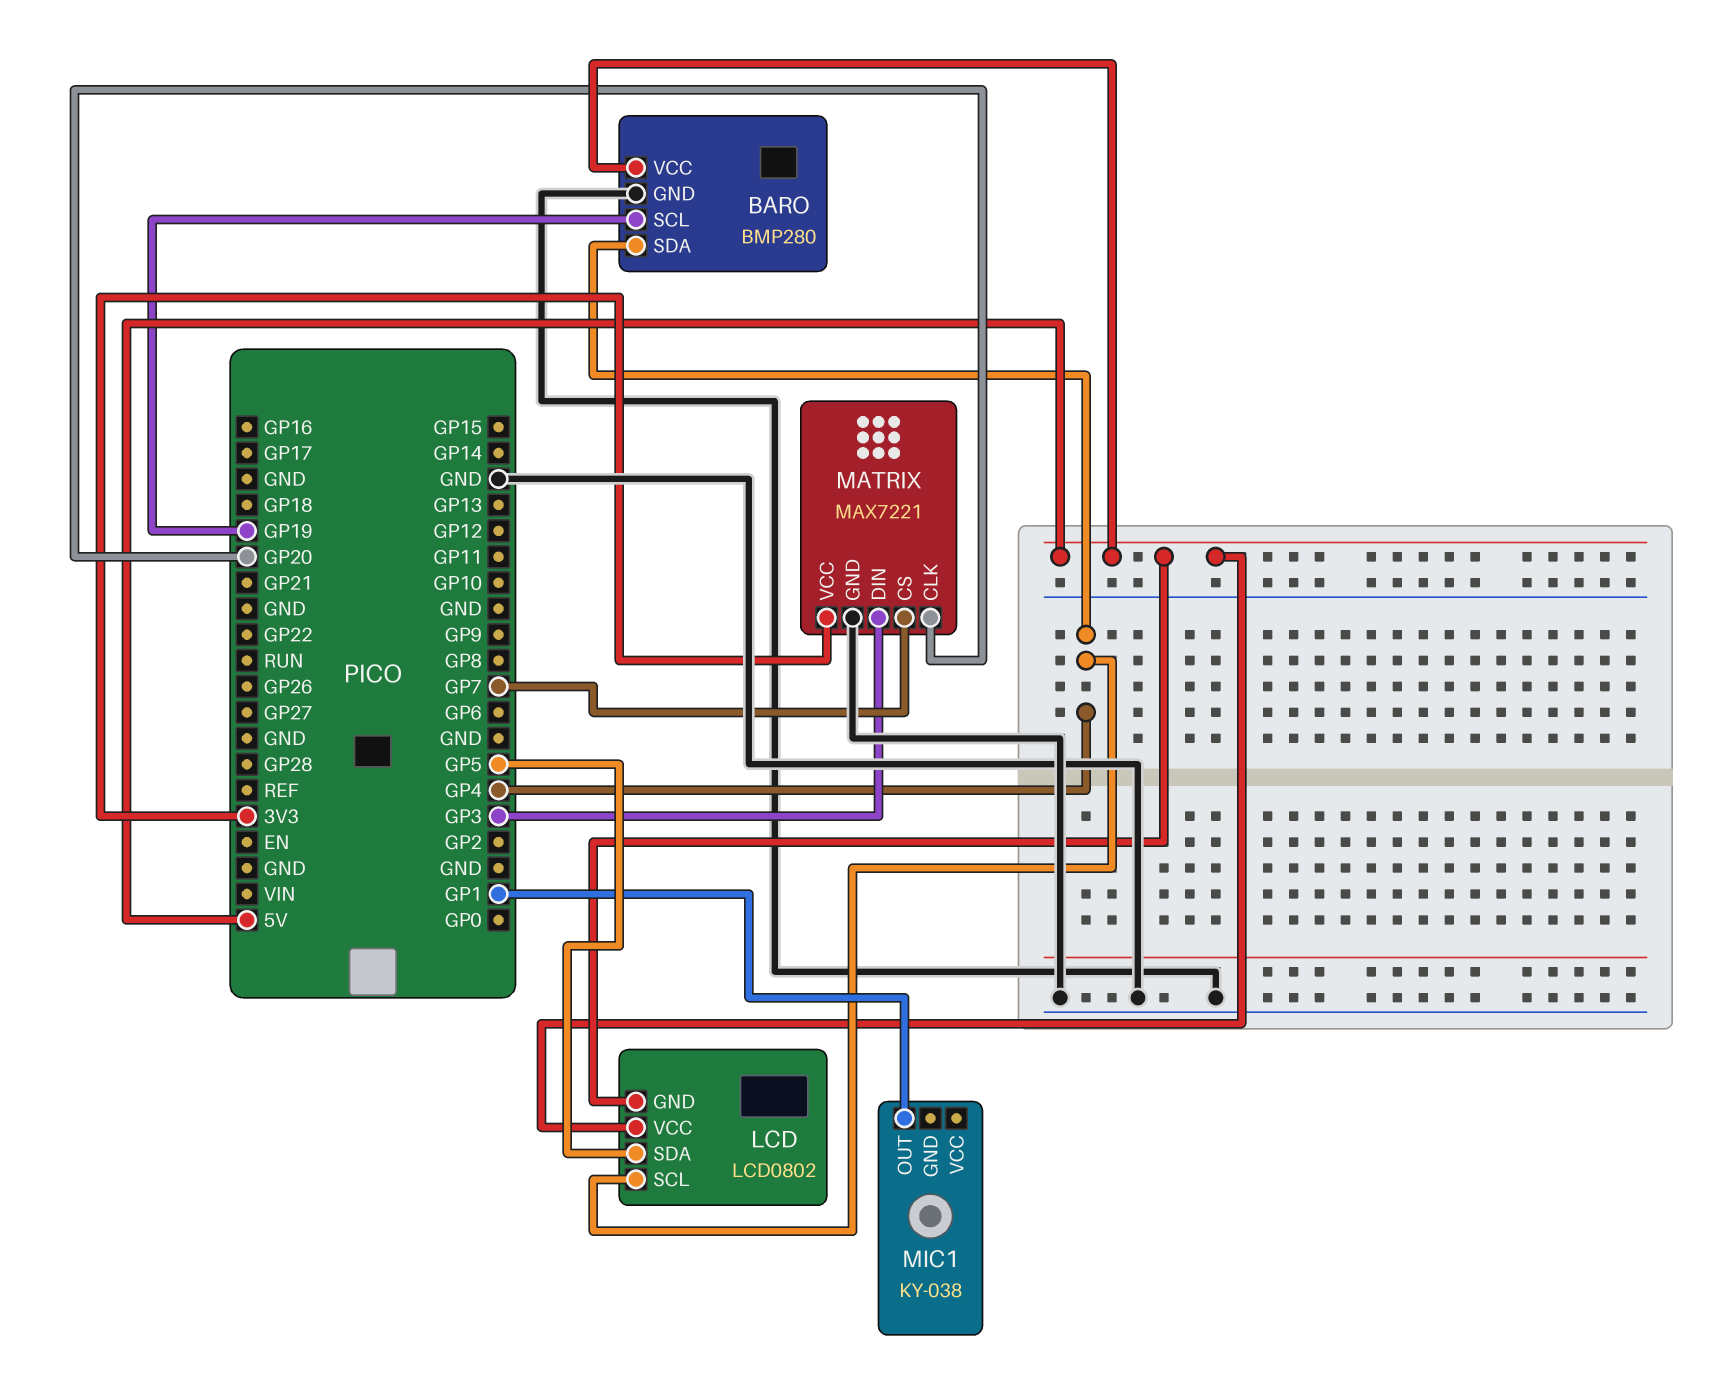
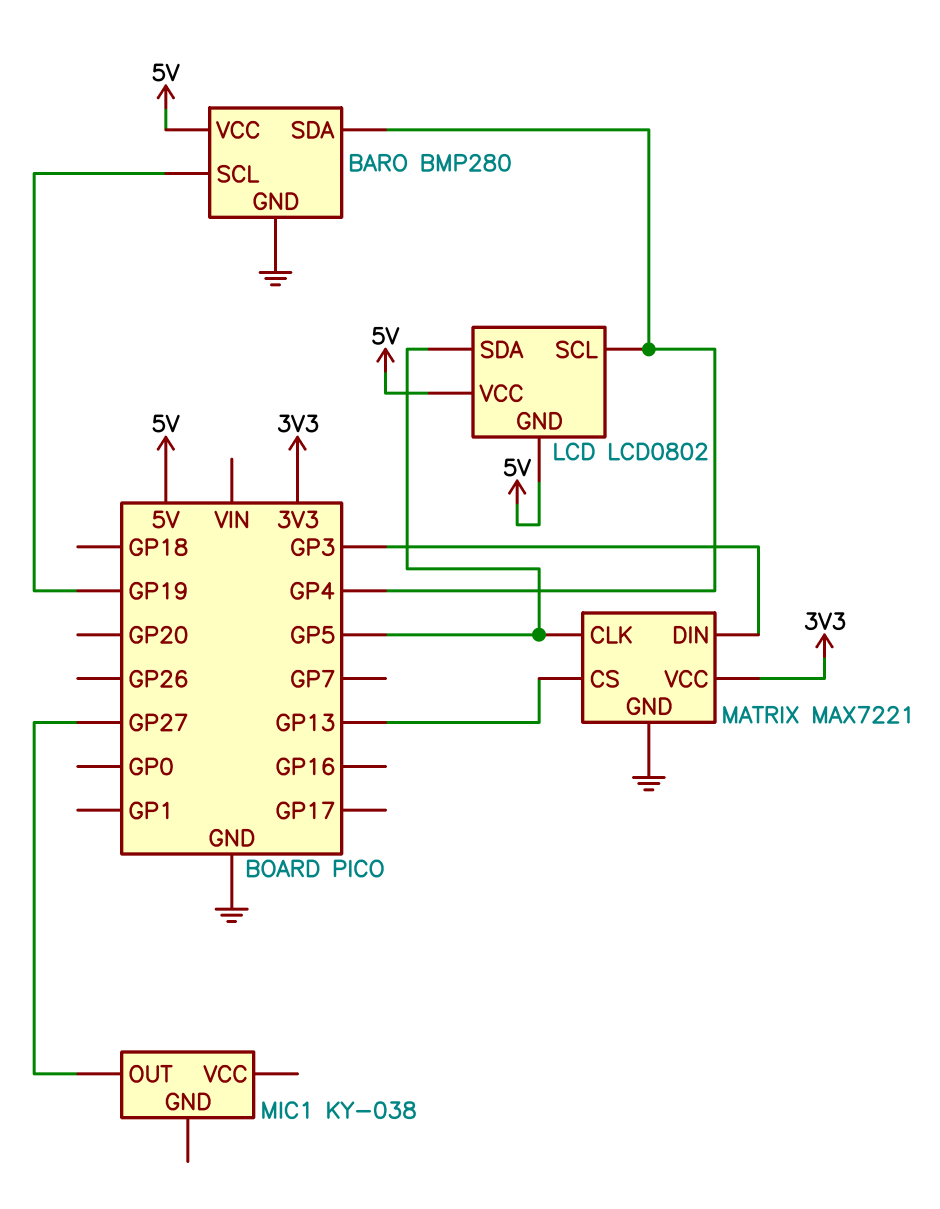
MATRIX pin CLK: GP20 -> GP5
MATRIX pin CS: GP7 -> GP13
MIC1 pin OUT: GP1 -> GP27

